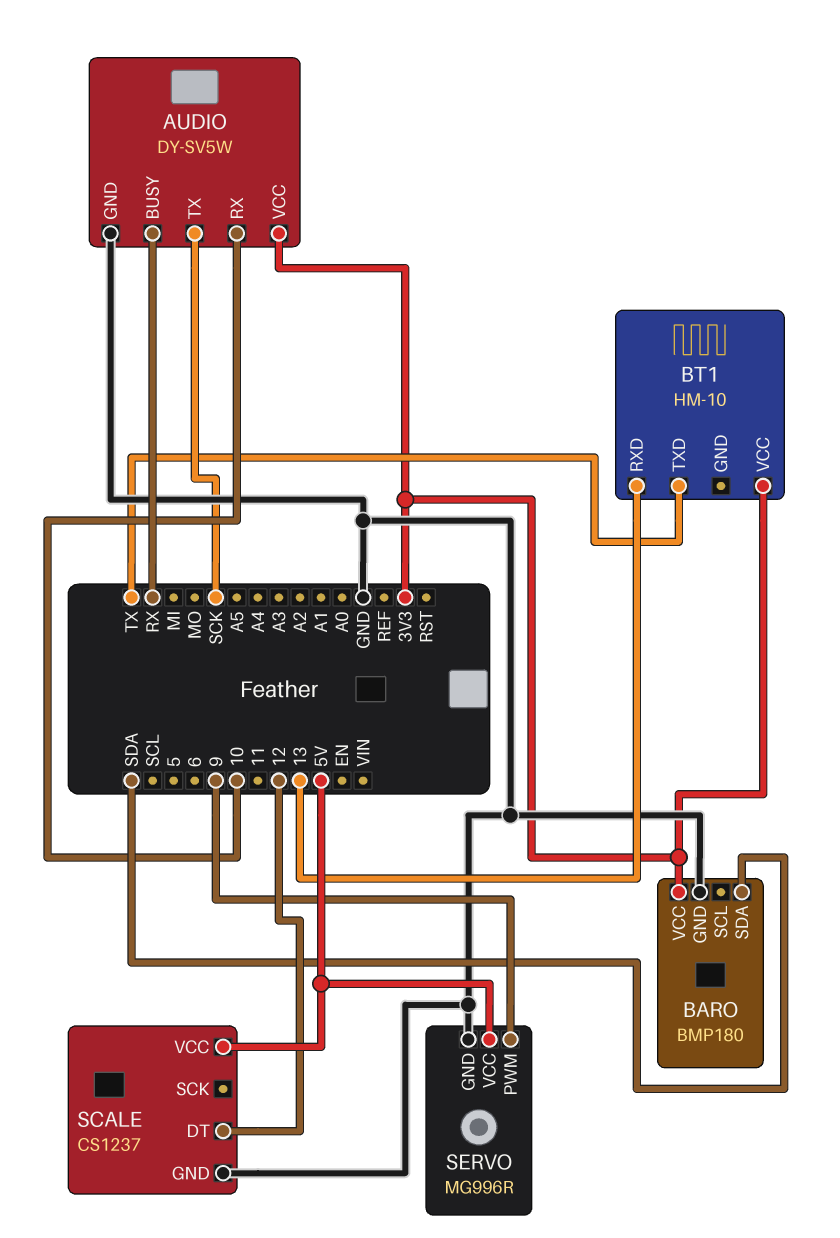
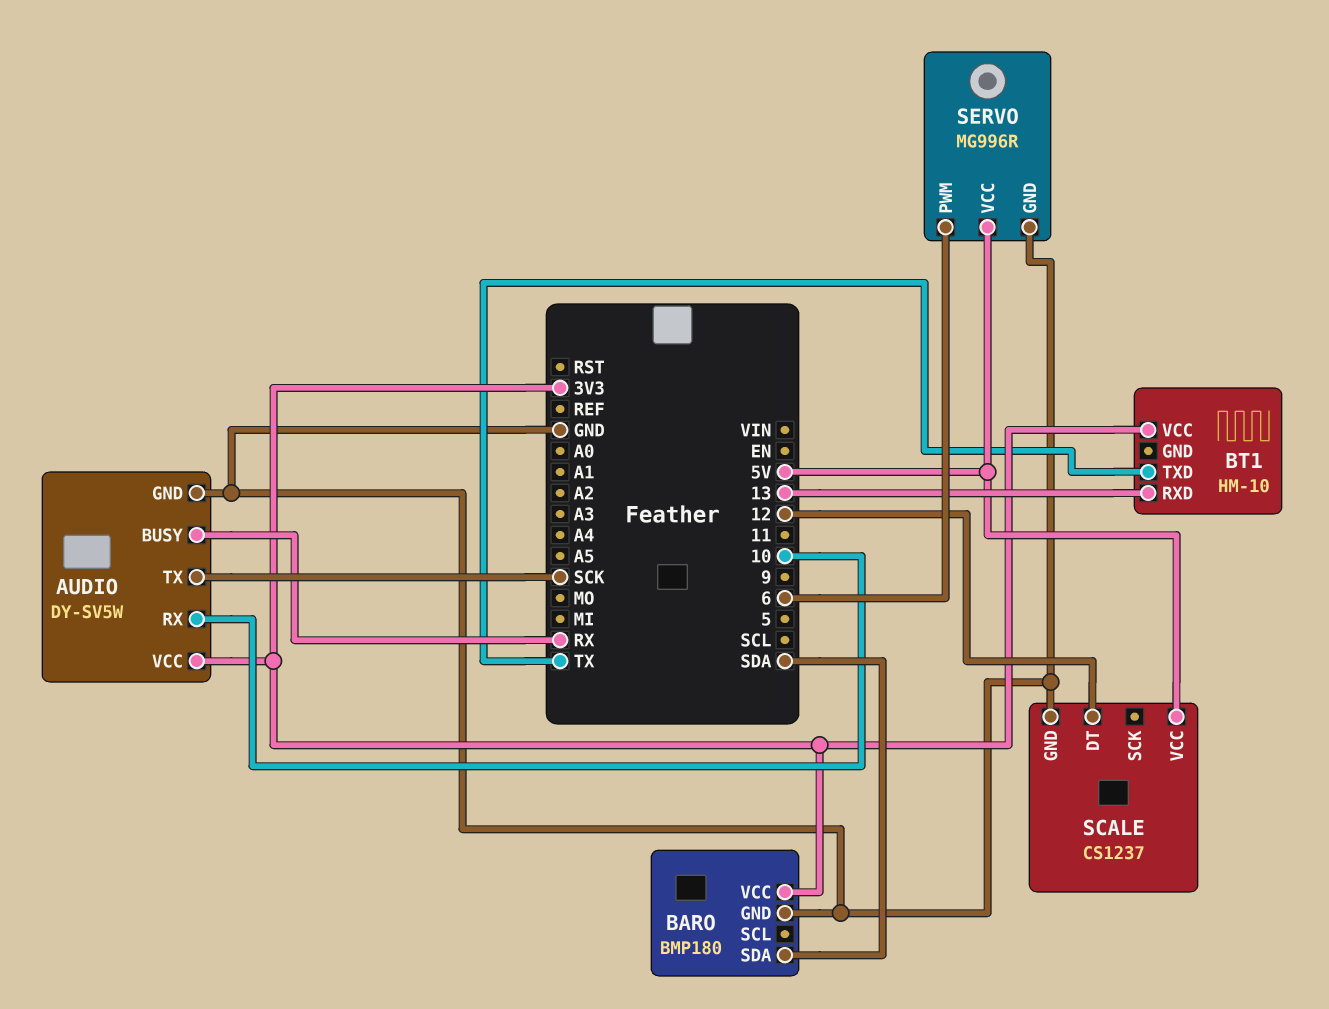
SERVO pin PWM: 9 -> 6

